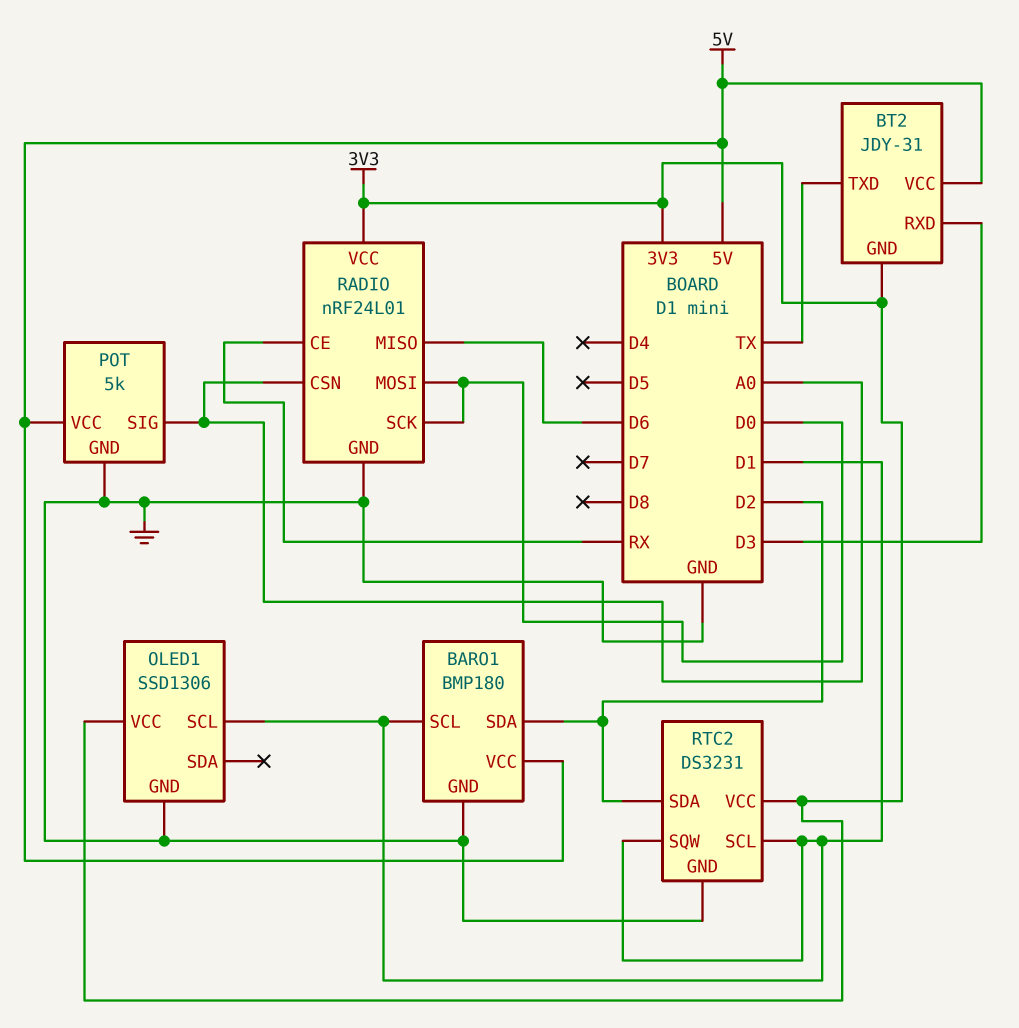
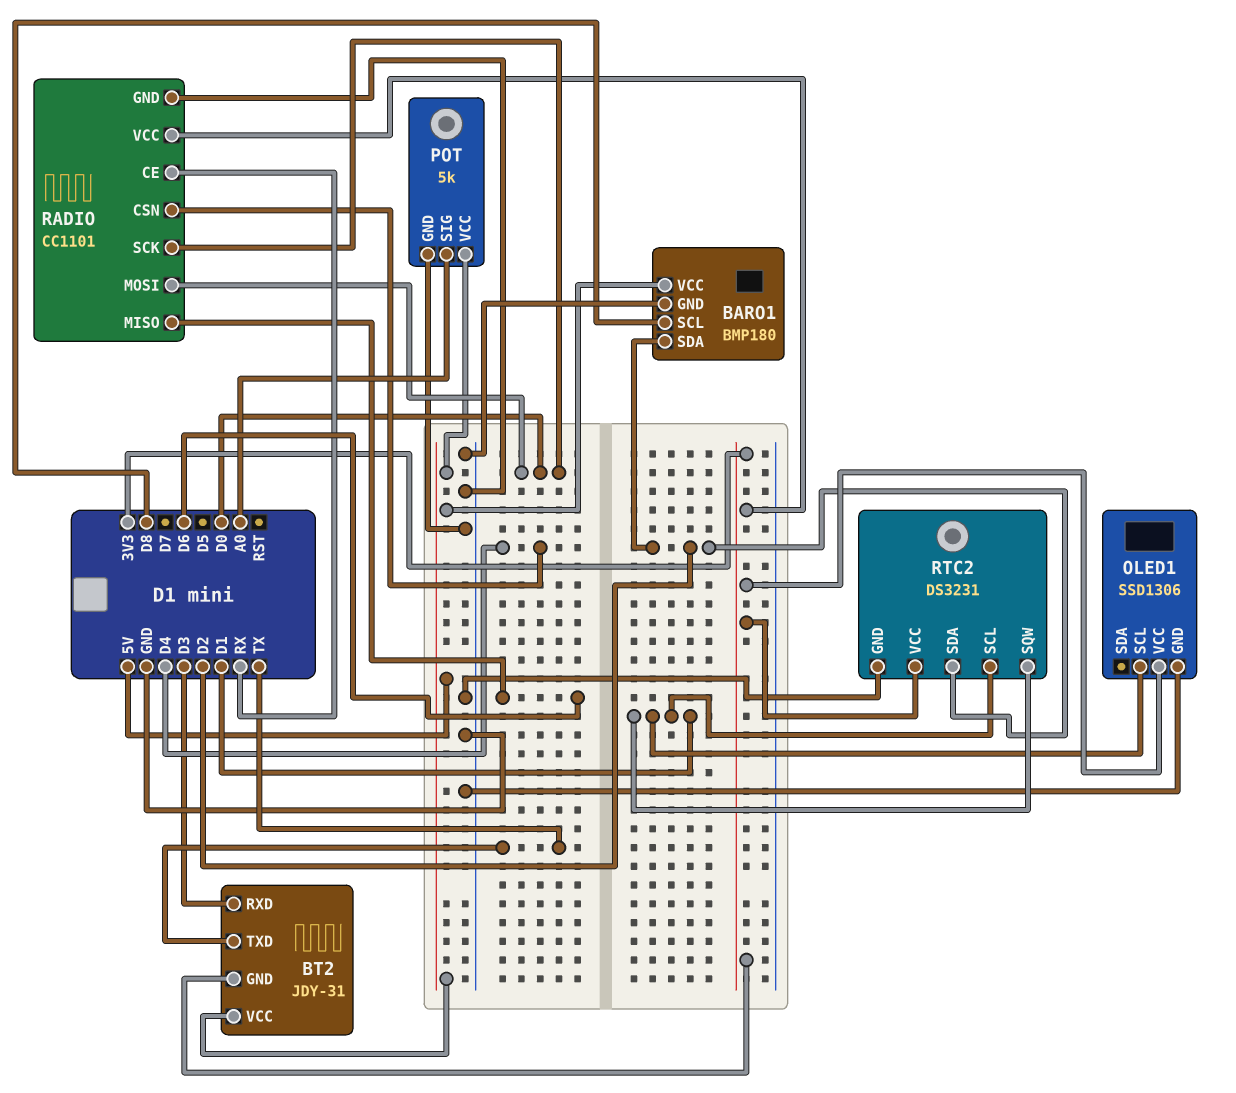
BARO1 pin SCL: D1 -> D8
RADIO: nRF24L01 -> CC1101
RADIO pin CSN: A0 -> D4

